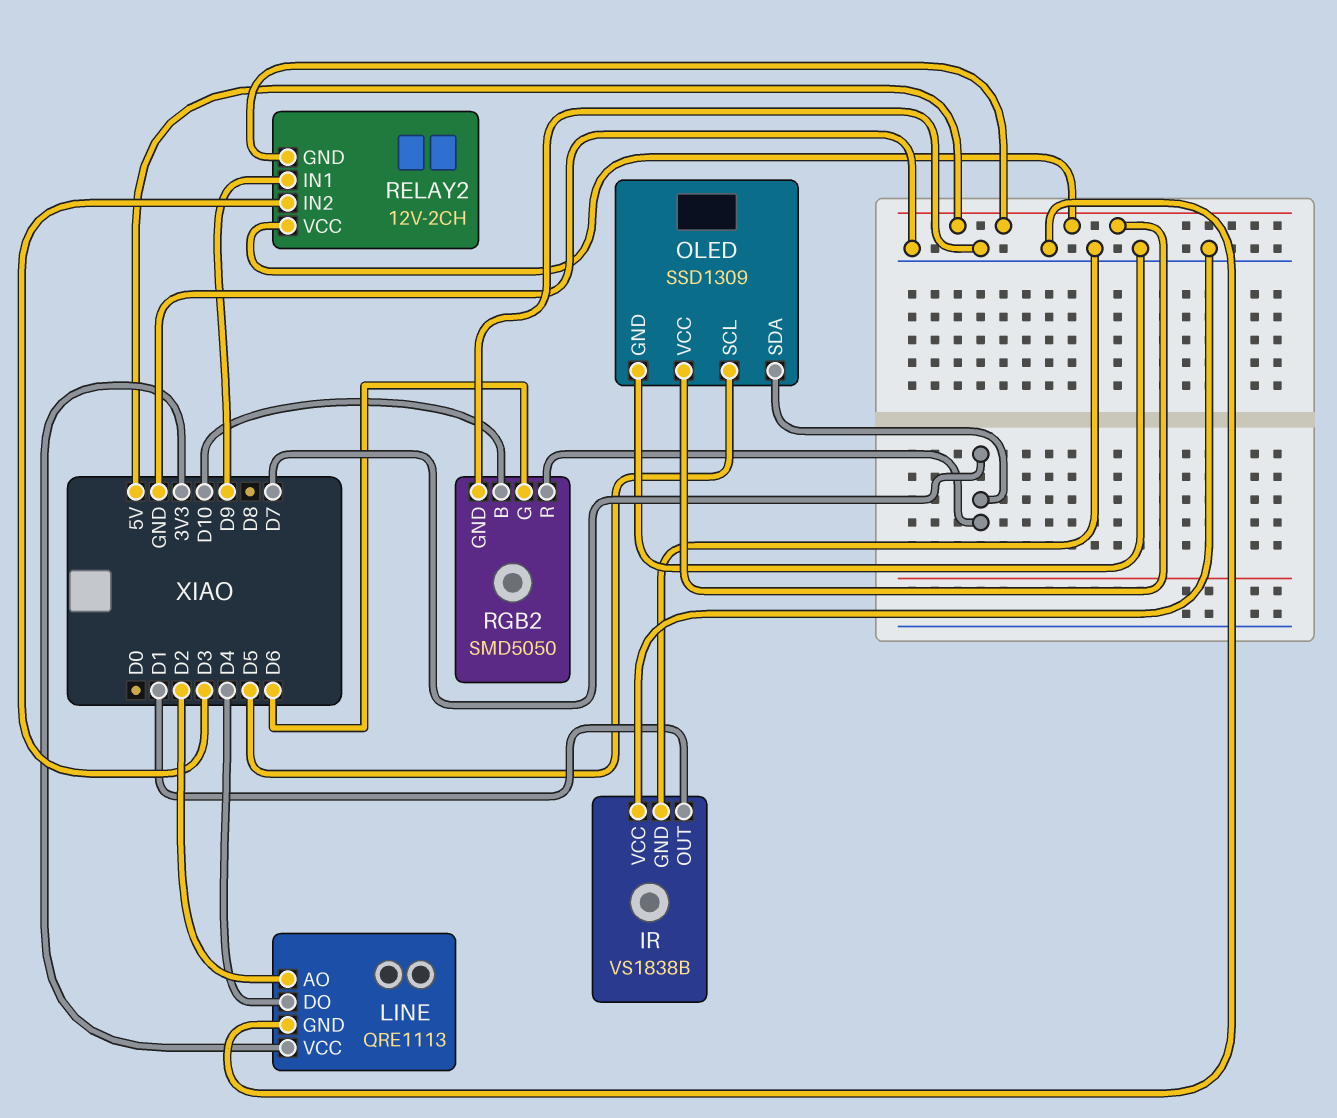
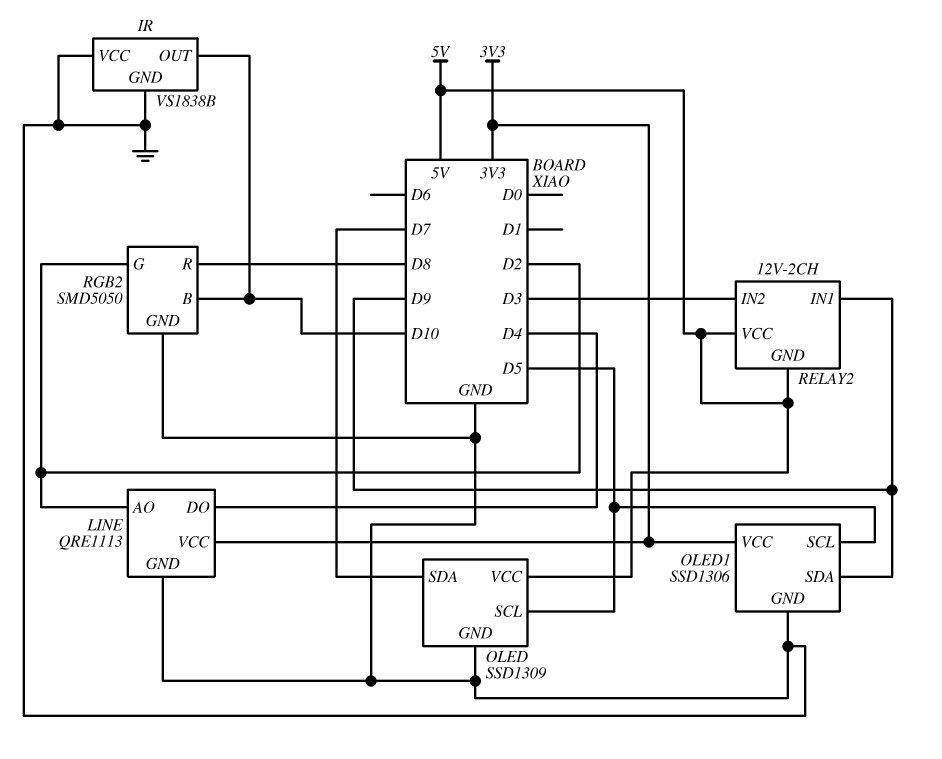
IR pin OUT: D1 -> D10
OLED1: none -> SSD1306
OLED1 pin GND: none -> GND
OLED1 pin SCL: none -> D5
OLED1 pin SDA: none -> D9
OLED1 pin VCC: none -> 3V3
RGB2 pin G: D6 -> D2
RGB2 pin R: D7 -> D8

